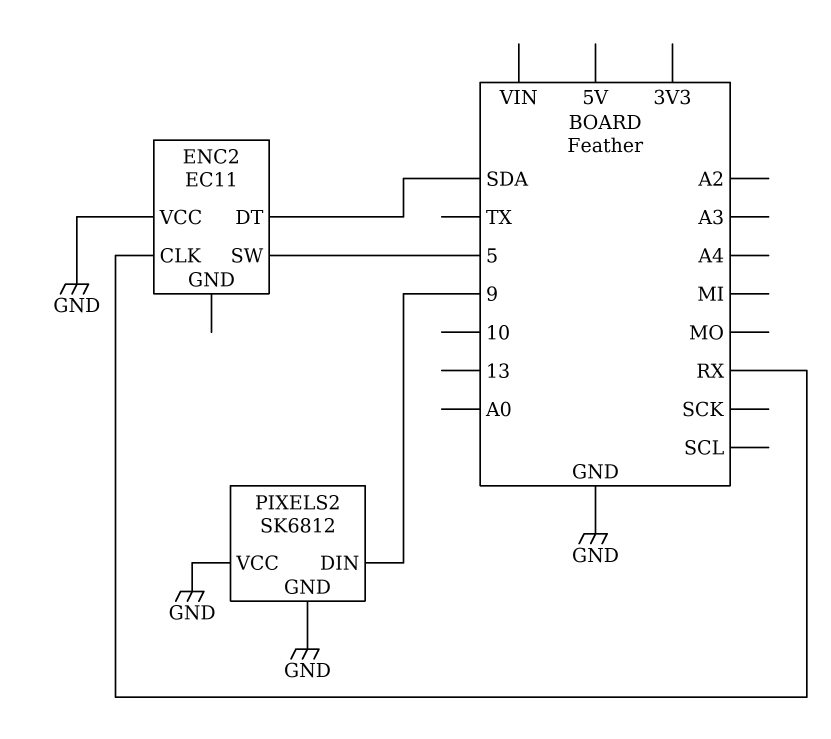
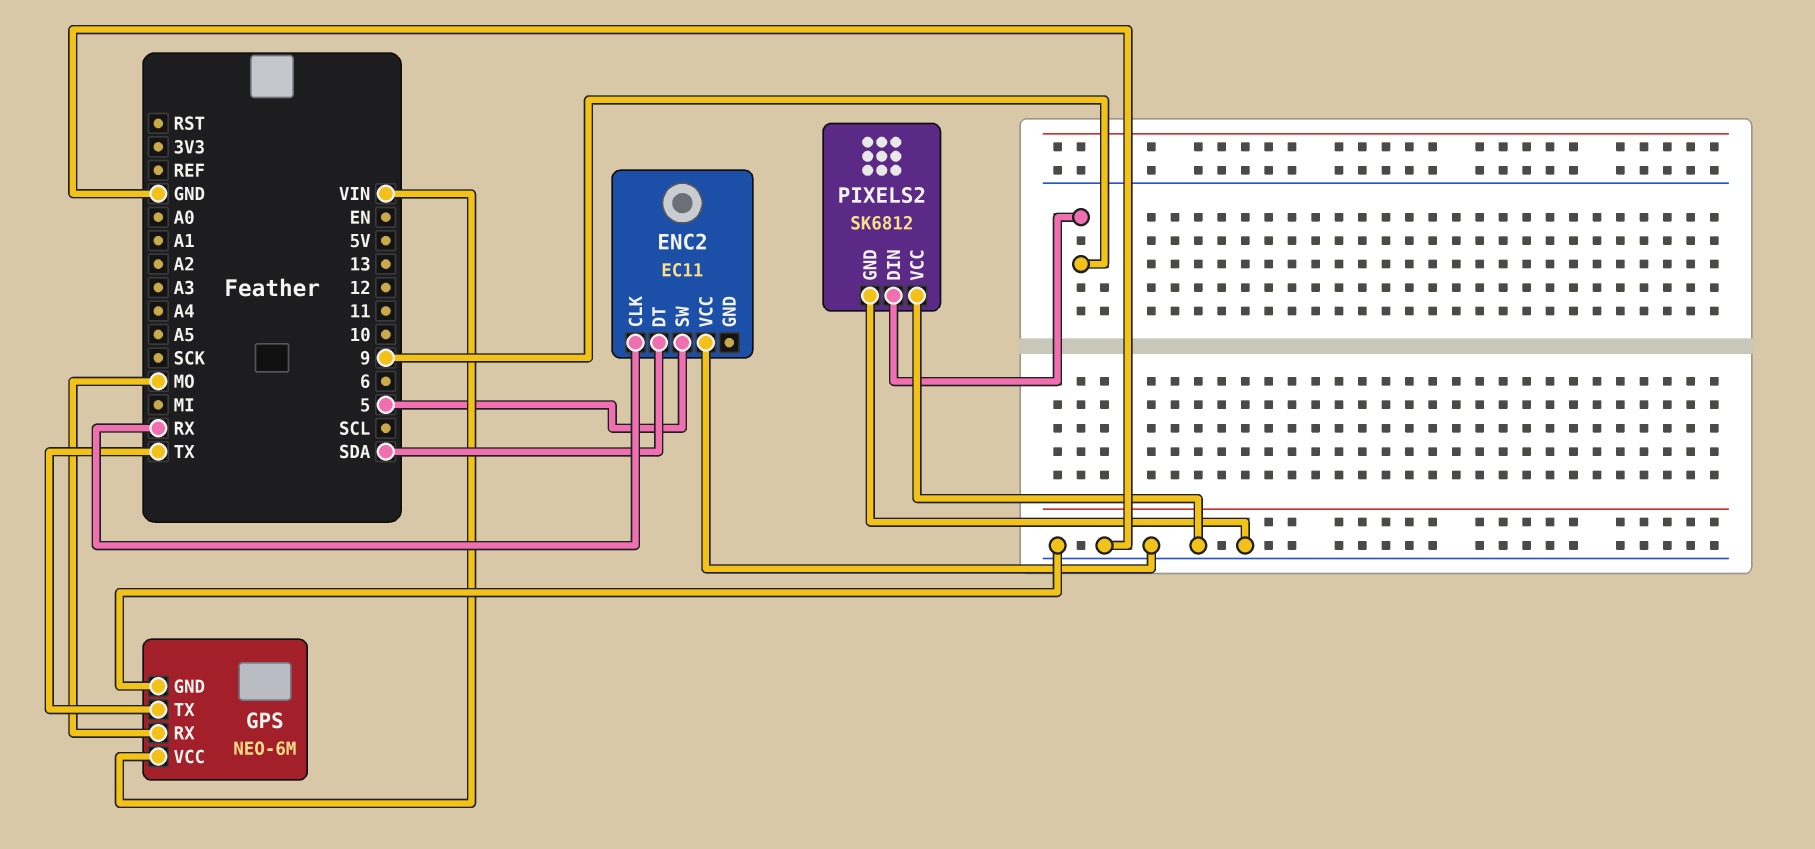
GPS: none -> NEO-6M
GPS pin GND: none -> GND
GPS pin RX: none -> MO
GPS pin TX: none -> TX
GPS pin VCC: none -> VIN

